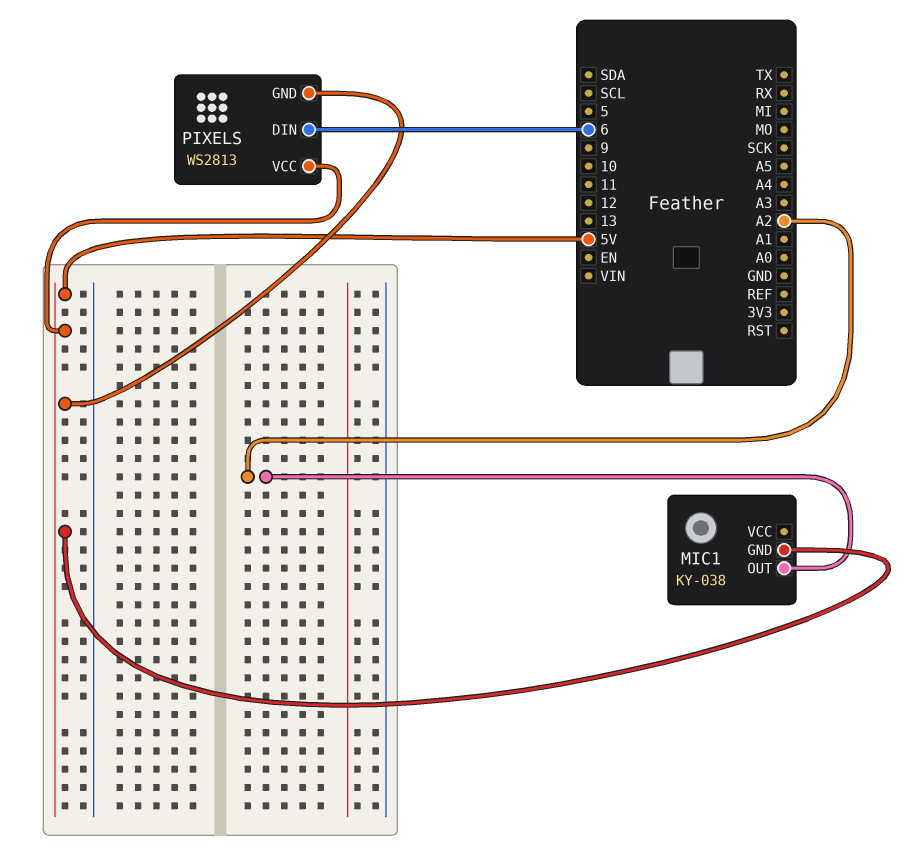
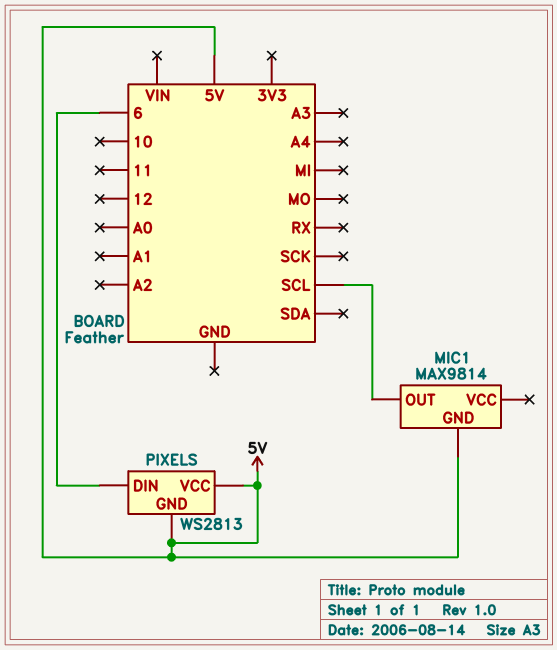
MIC1: KY-038 -> MAX9814
MIC1 pin OUT: A2 -> SCL

